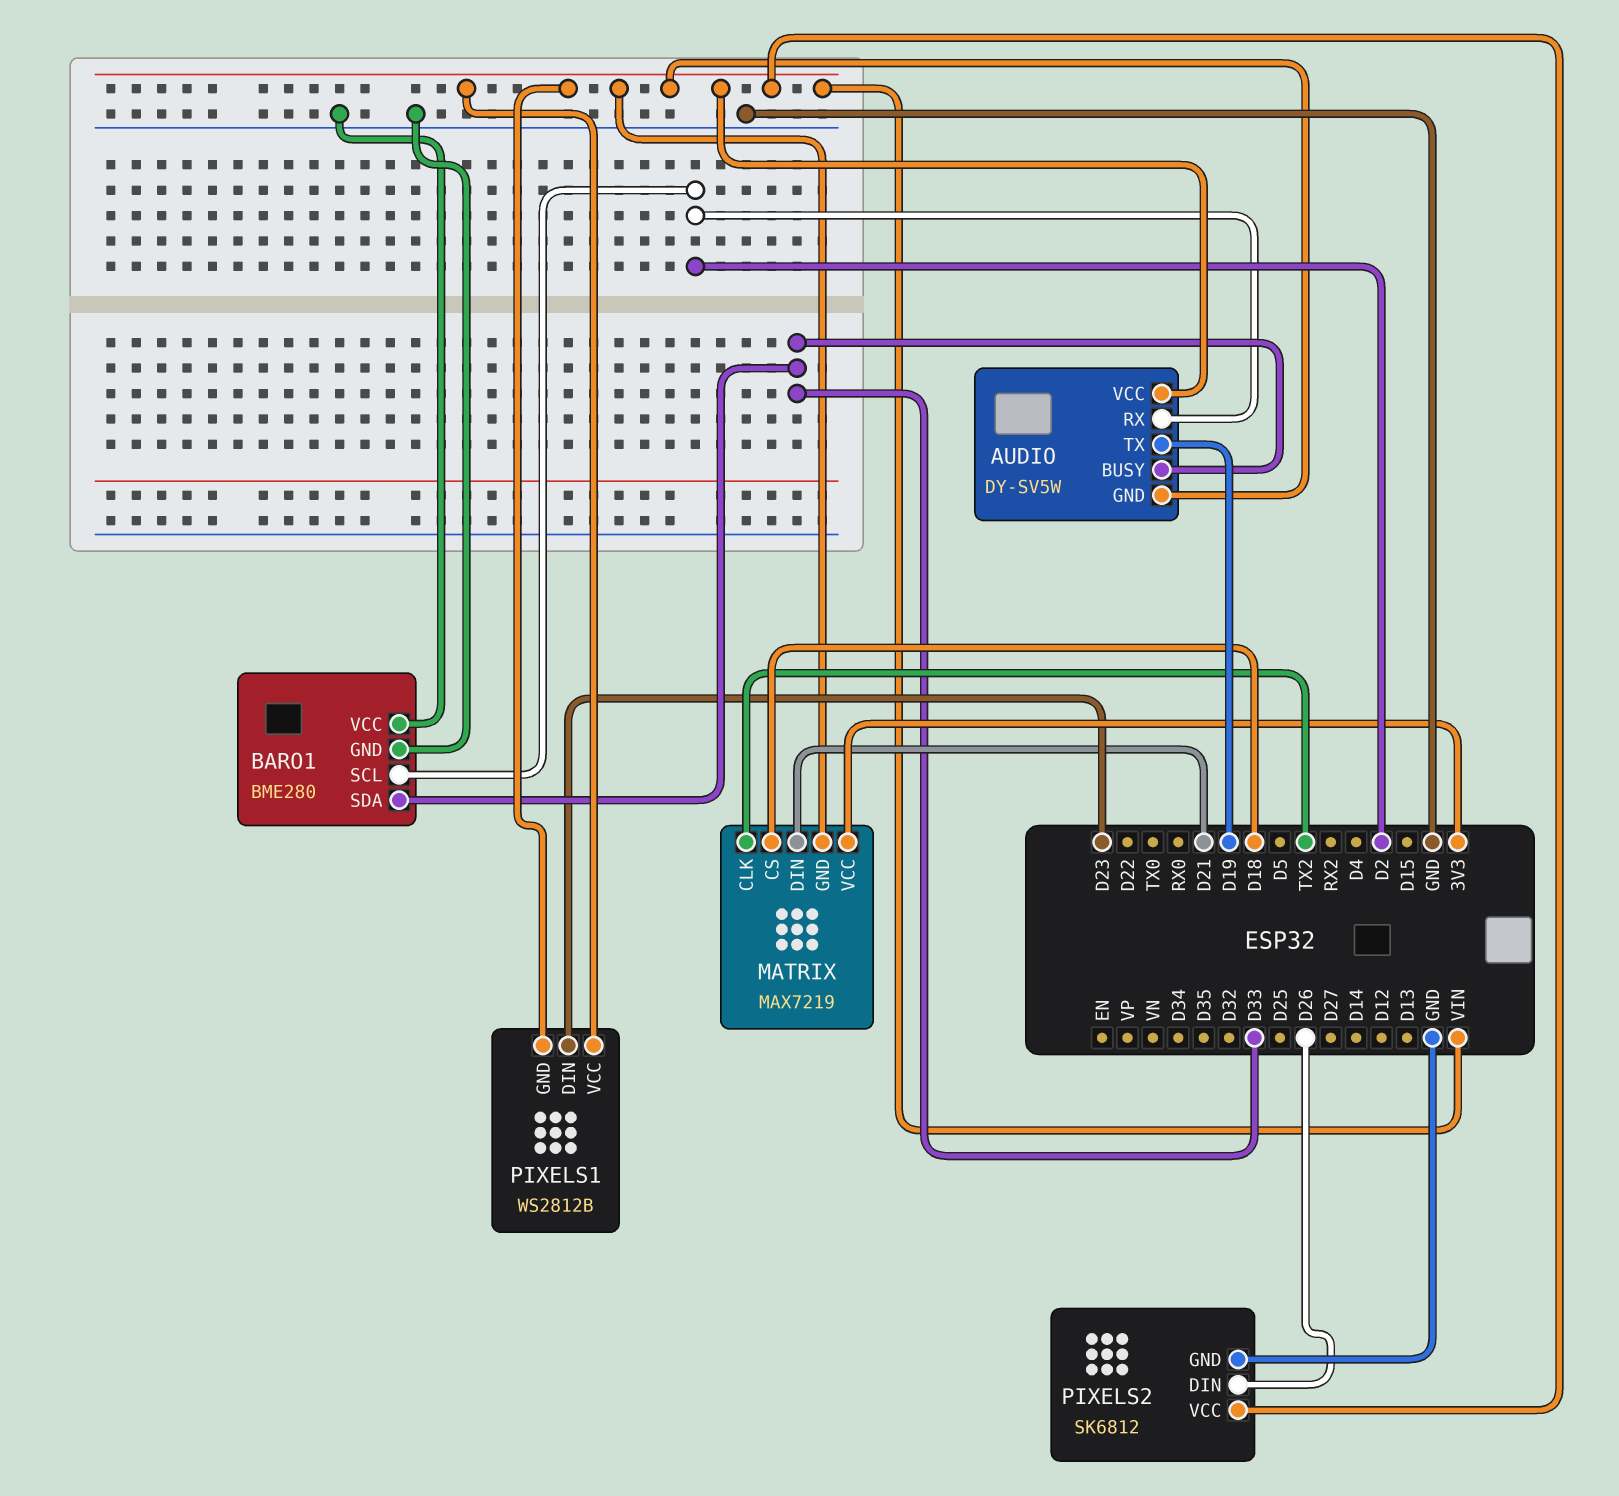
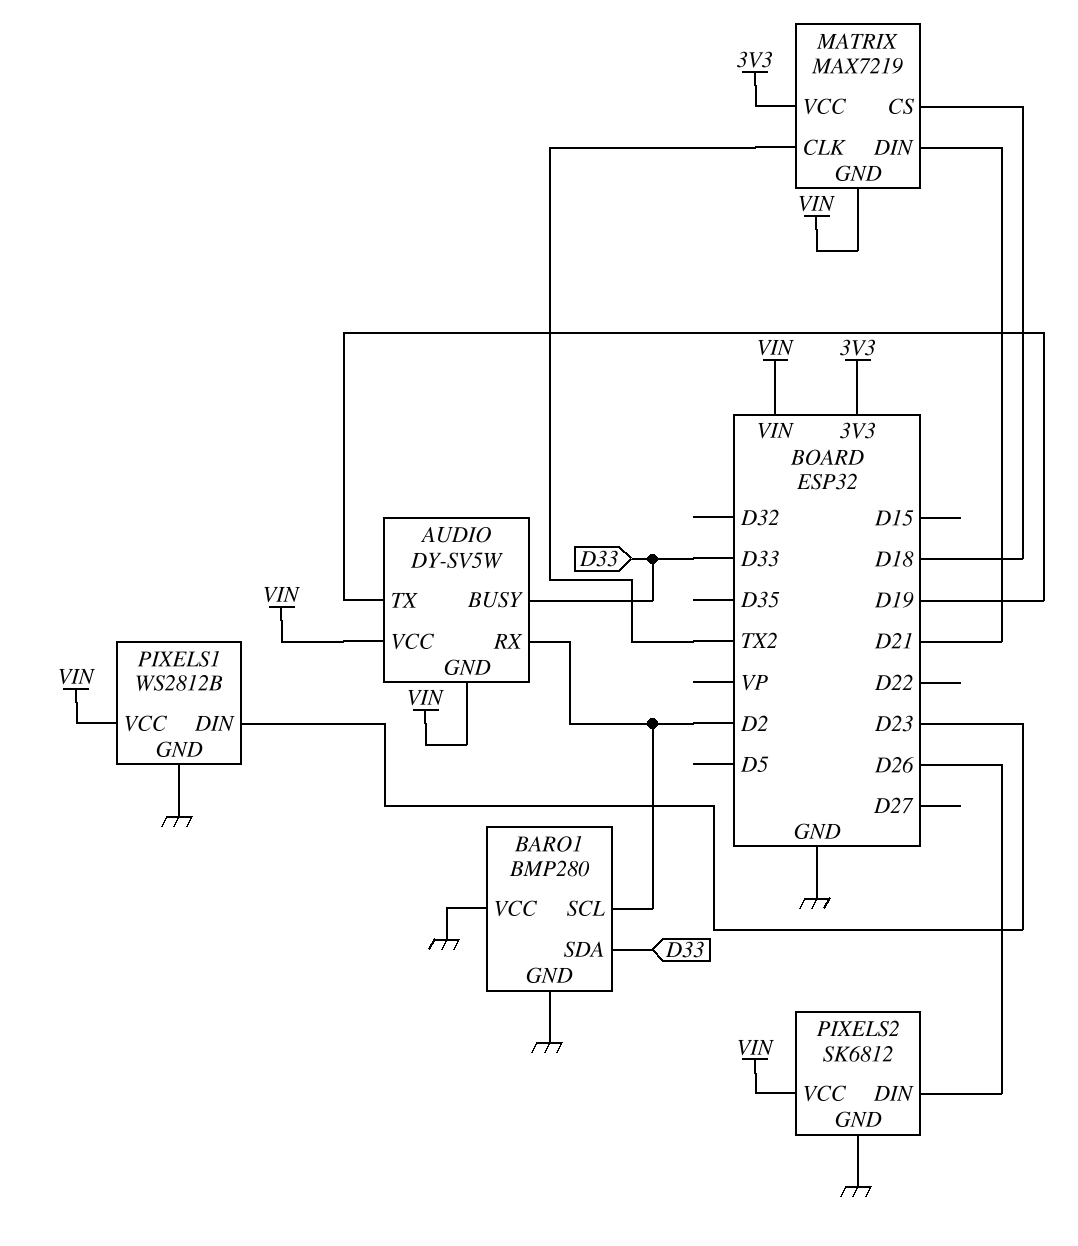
BARO1: BME280 -> BMP280
PIXELS1 pin GND: VIN -> GND

